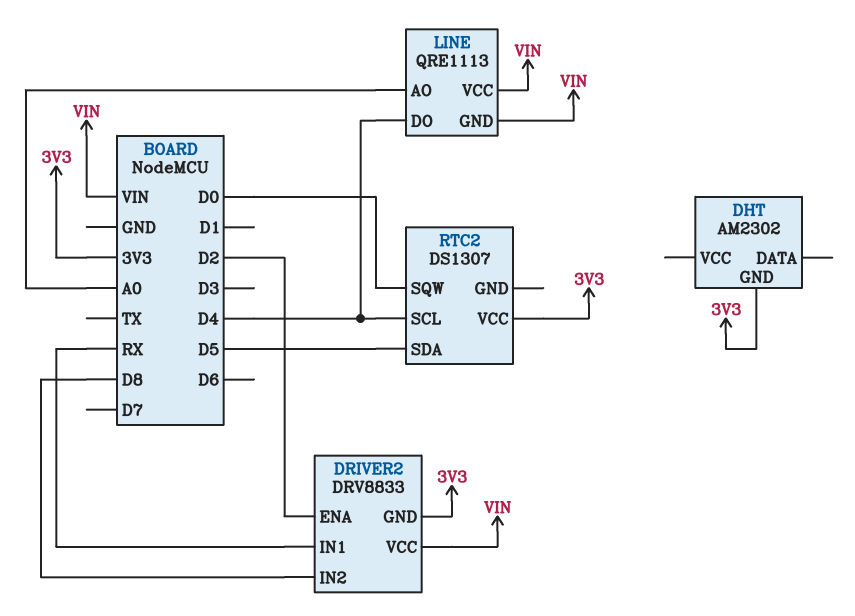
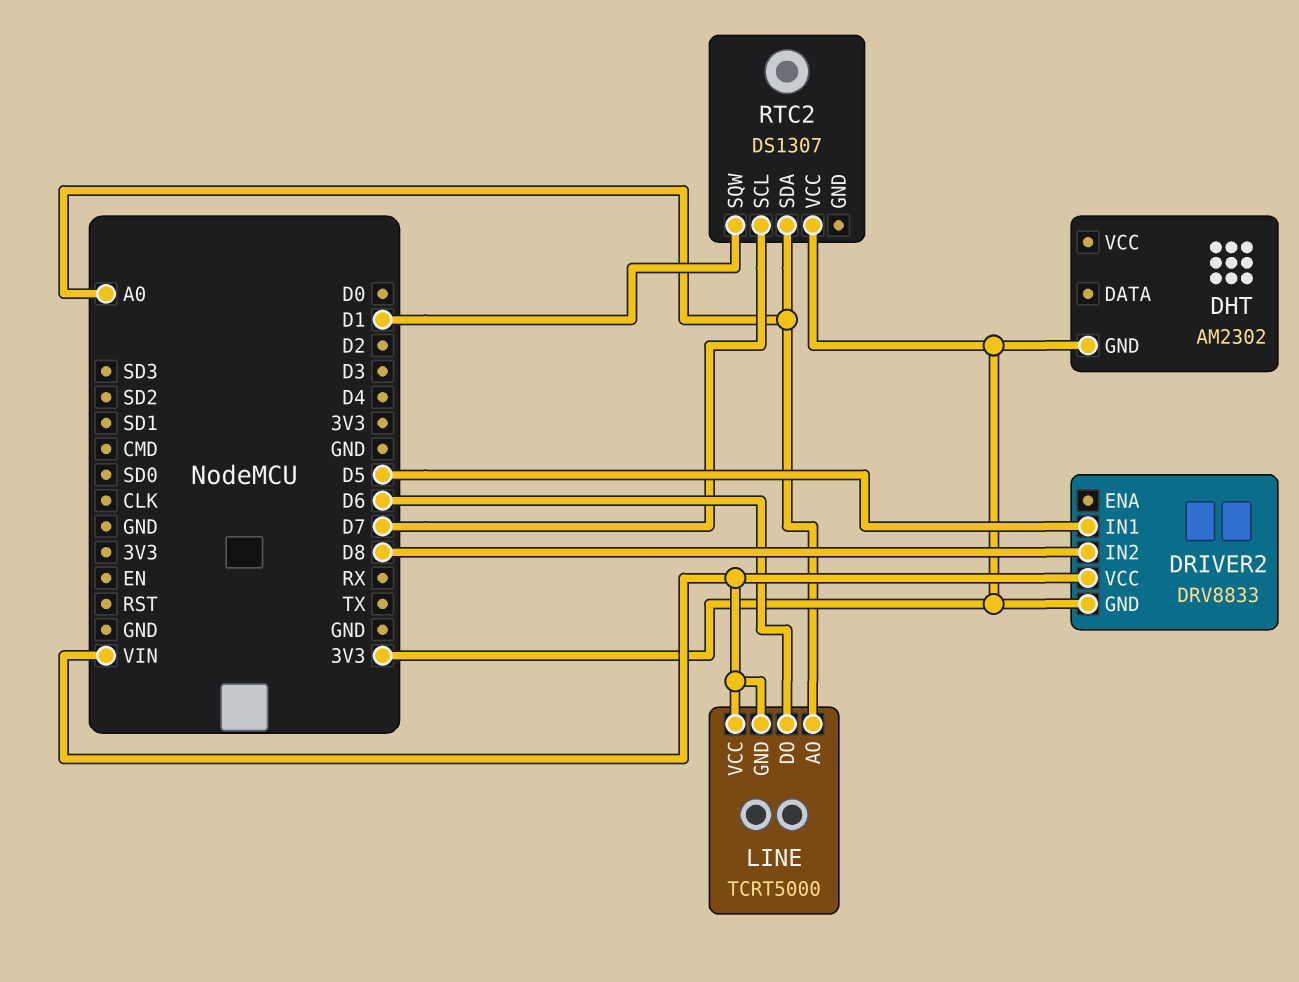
DRIVER2 pin ENA: D2 -> none
DRIVER2 pin IN1: RX -> D5
LINE: QRE1113 -> TCRT5000
LINE pin DO: D4 -> D6
RTC2 pin SCL: D4 -> D7
RTC2 pin SDA: D5 -> A0
RTC2 pin SQW: D0 -> D1

